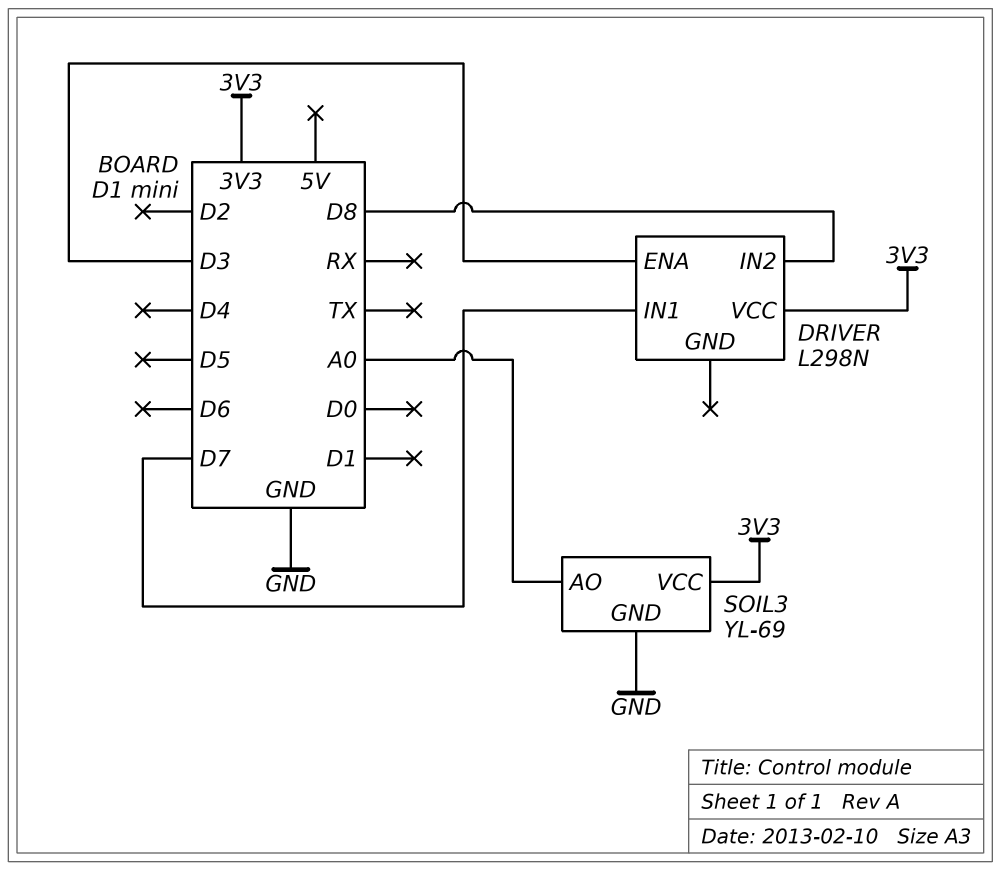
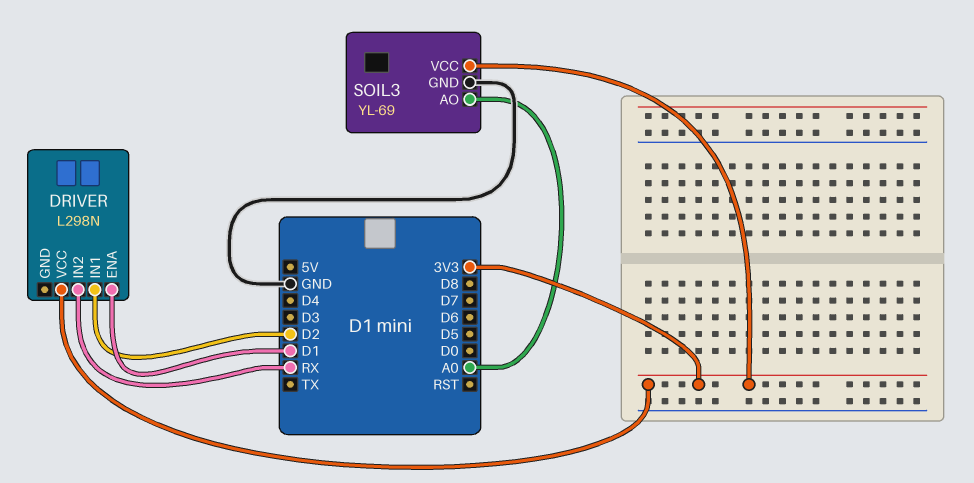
DRIVER pin ENA: D3 -> D1
DRIVER pin IN1: D7 -> D2
DRIVER pin IN2: D8 -> RX

